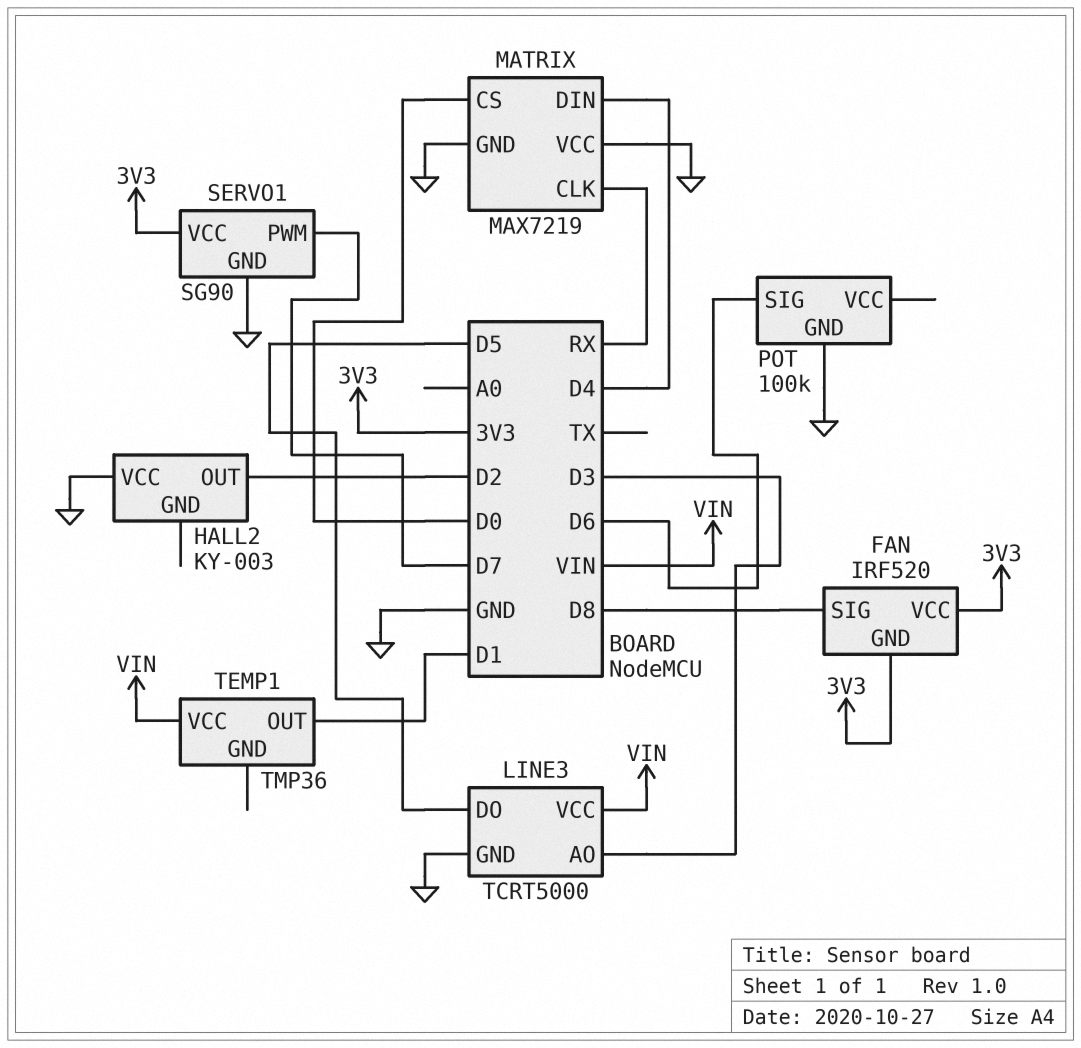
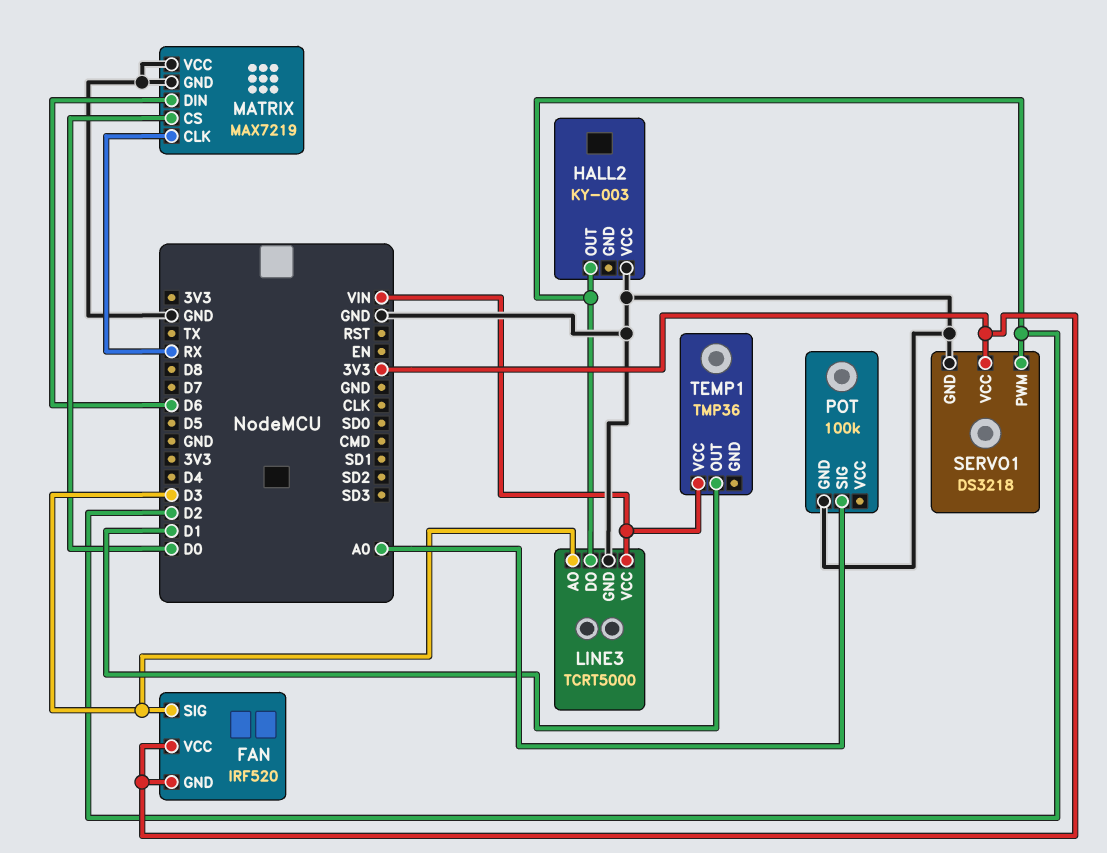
FAN pin SIG: D8 -> D3
LINE3 pin DO: D5 -> D2
MATRIX pin DIN: D4 -> D6
POT pin SIG: D6 -> A0
SERVO1: SG90 -> DS3218
SERVO1 pin PWM: D7 -> D2

